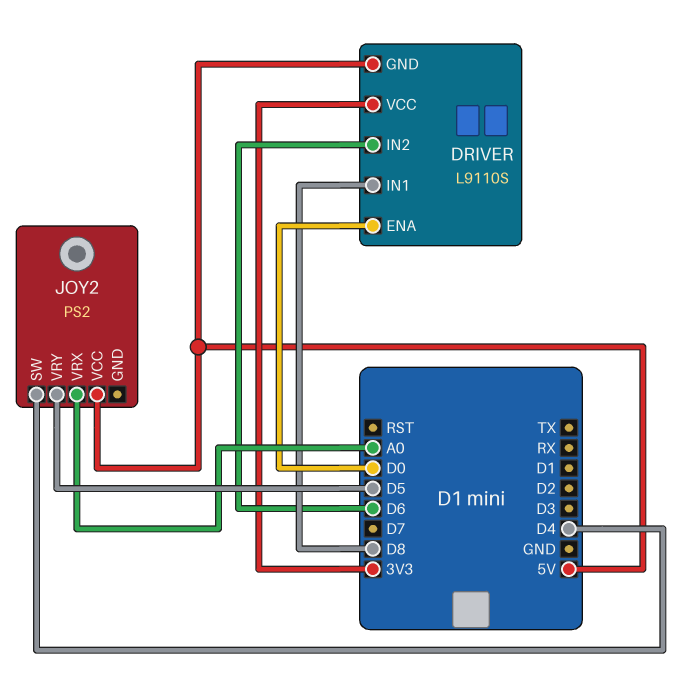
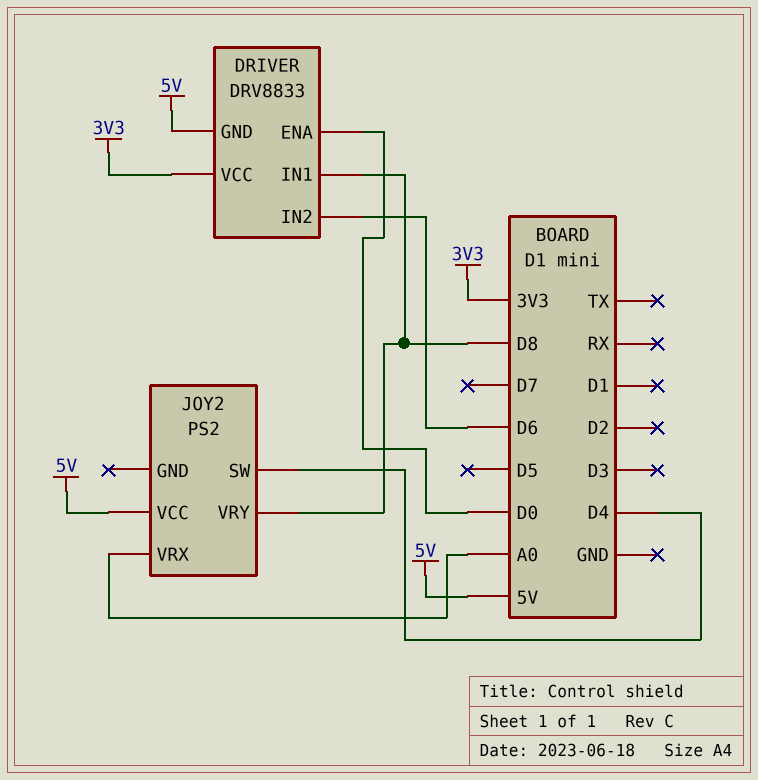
DRIVER: L9110S -> DRV8833
JOY2 pin VRY: D5 -> D8

